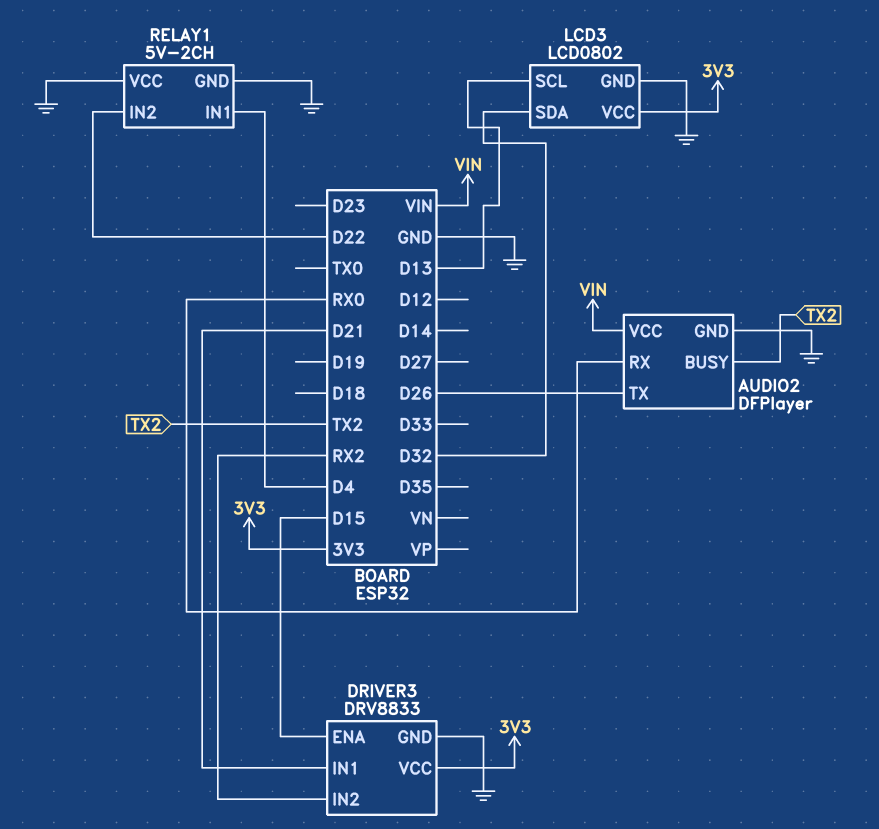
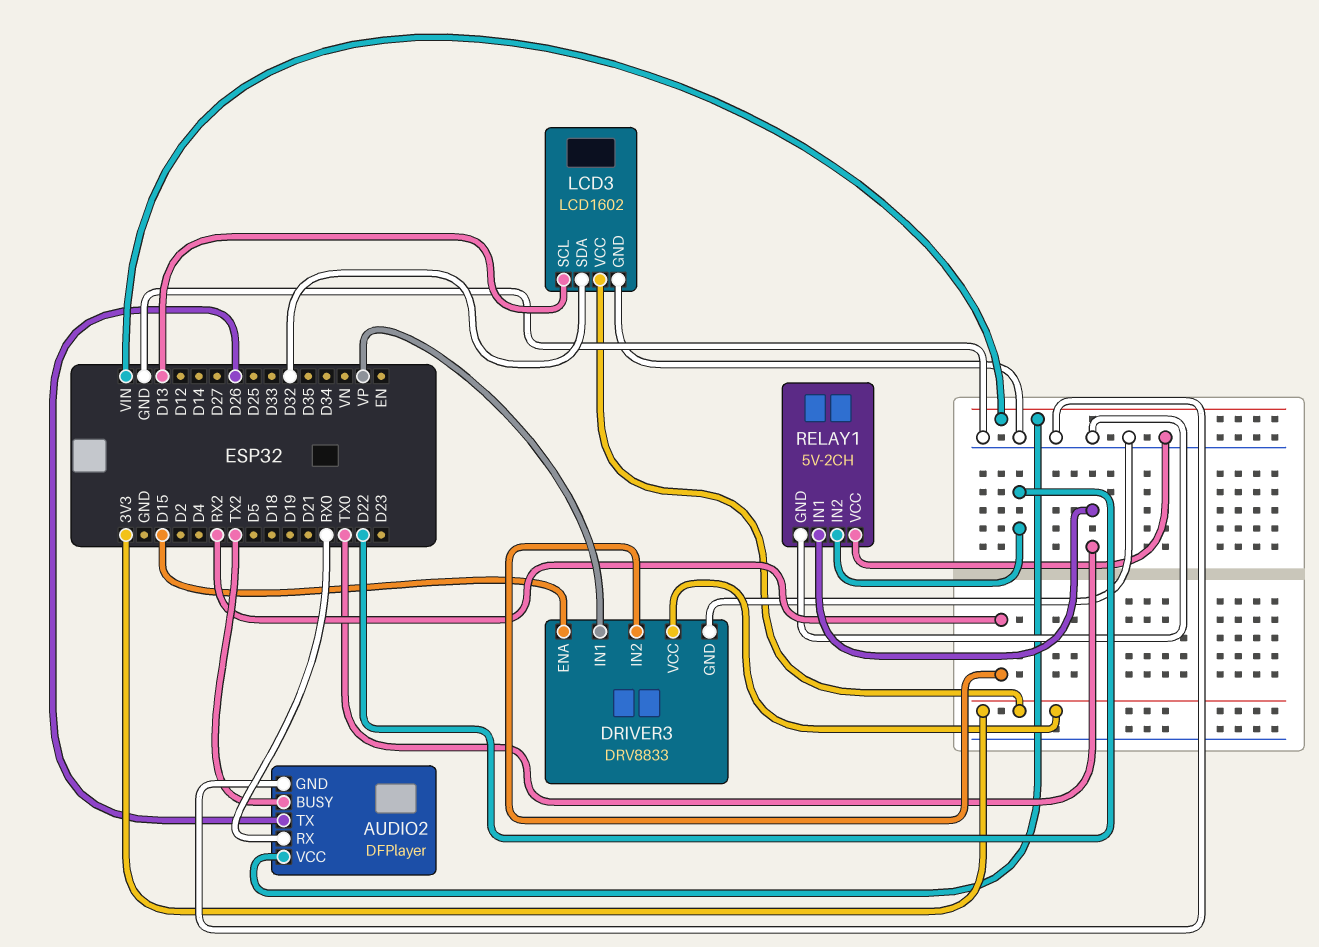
DRIVER3 pin IN1: D21 -> VP
LCD3: LCD0802 -> LCD1602
RELAY1 pin IN1: D4 -> TX0

